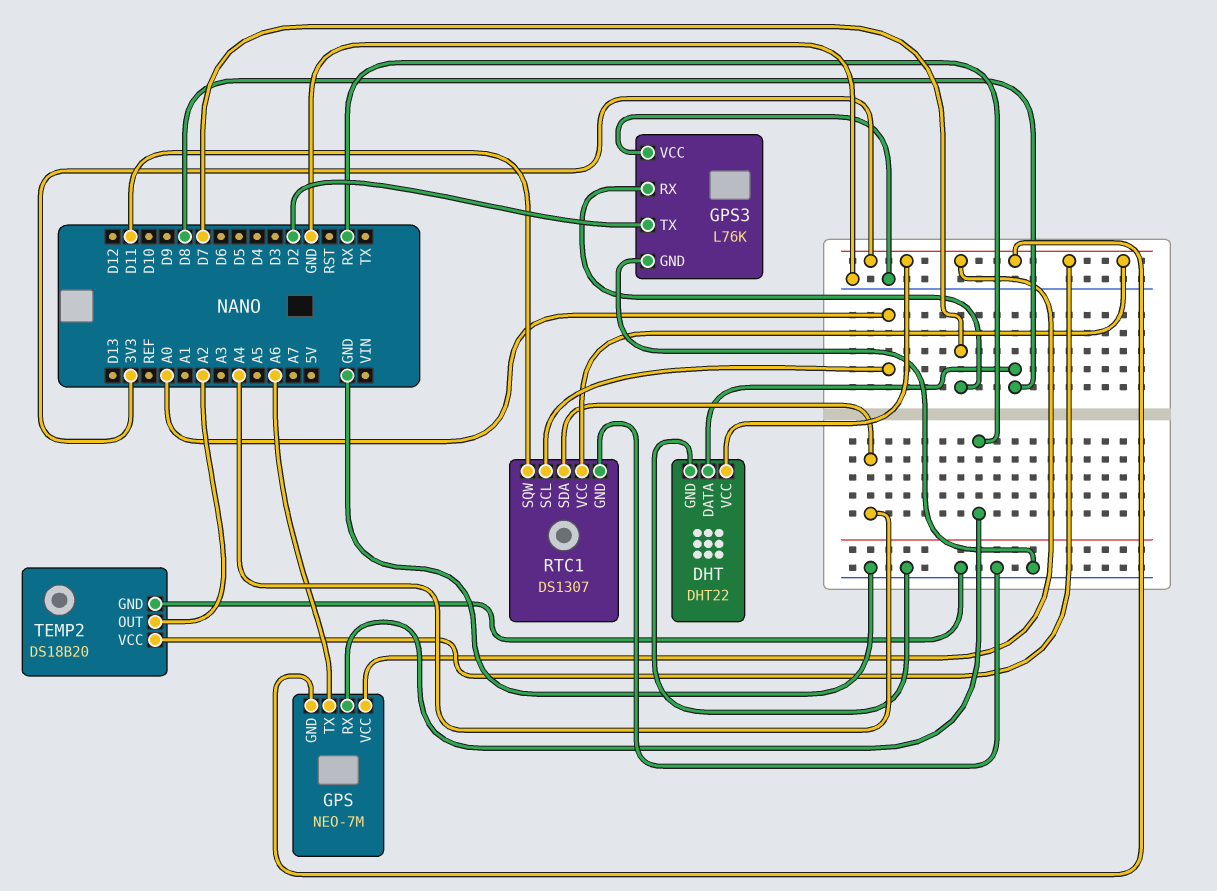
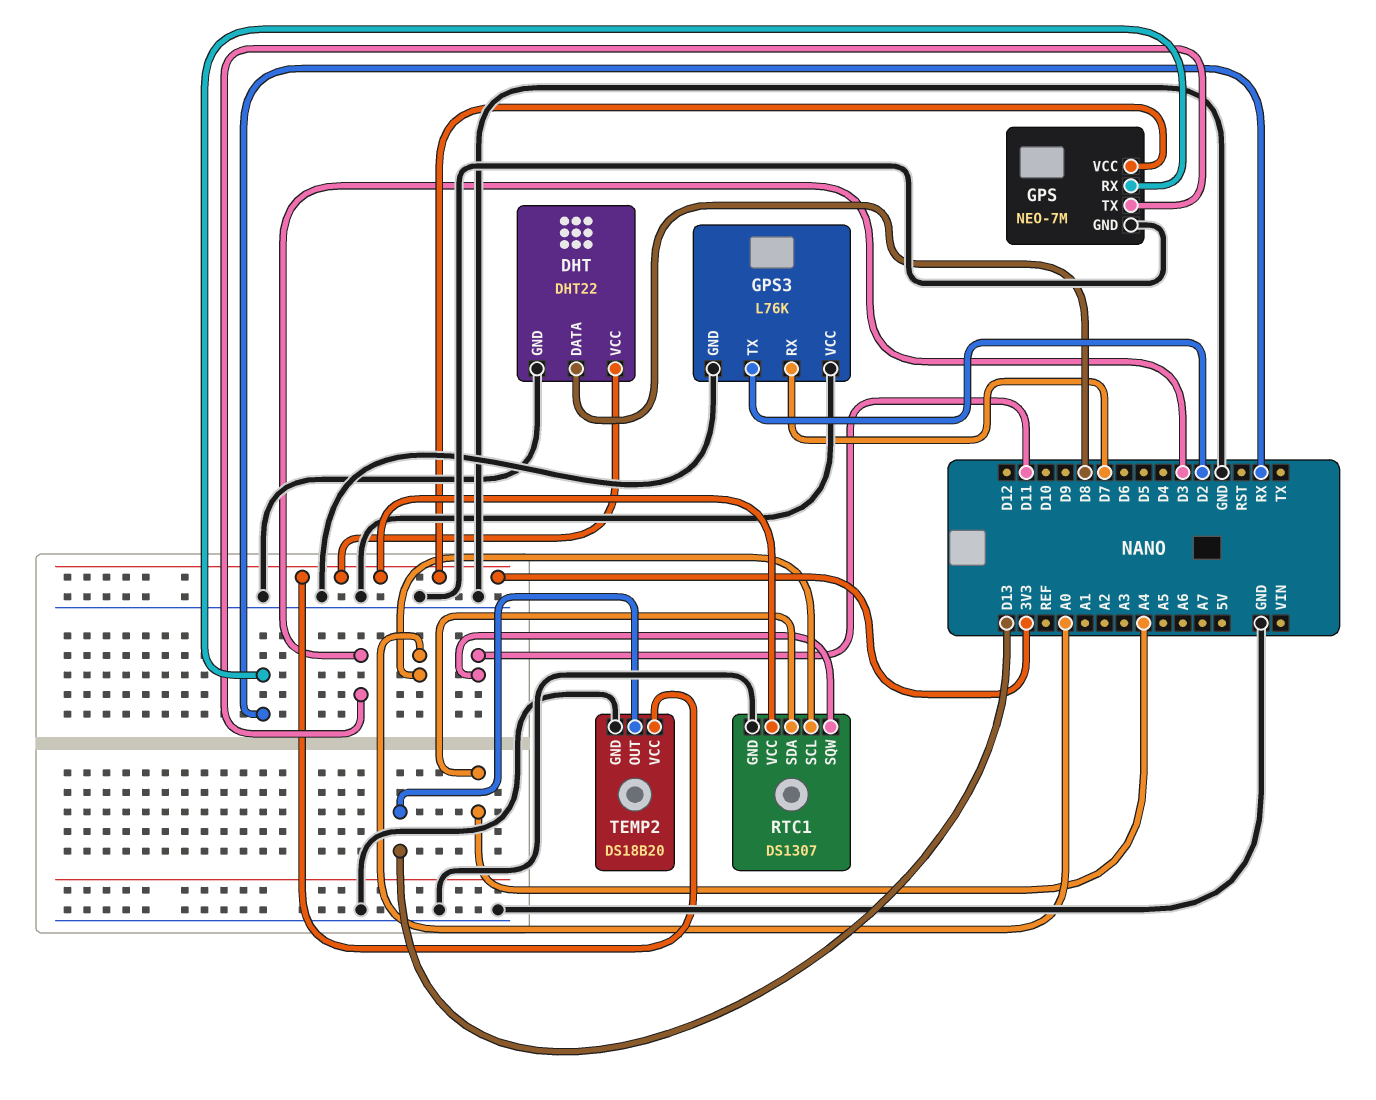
GPS pin GND: 3V3 -> GND
GPS pin TX: A6 -> D3
TEMP2 pin OUT: A2 -> D13

